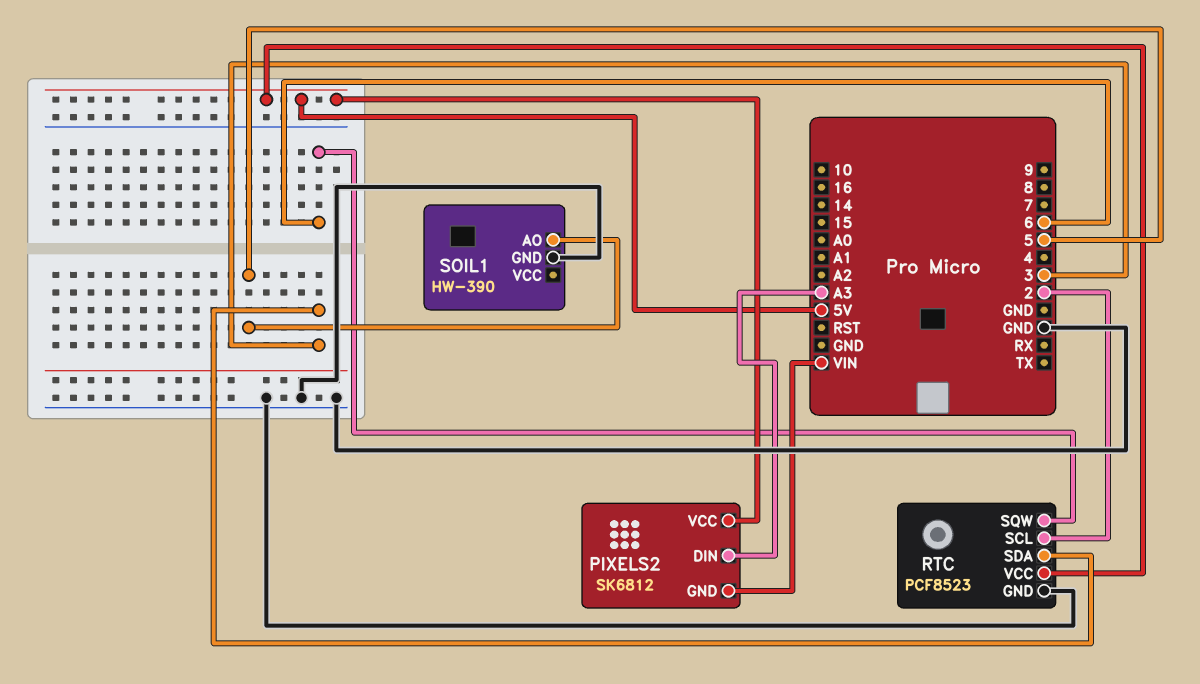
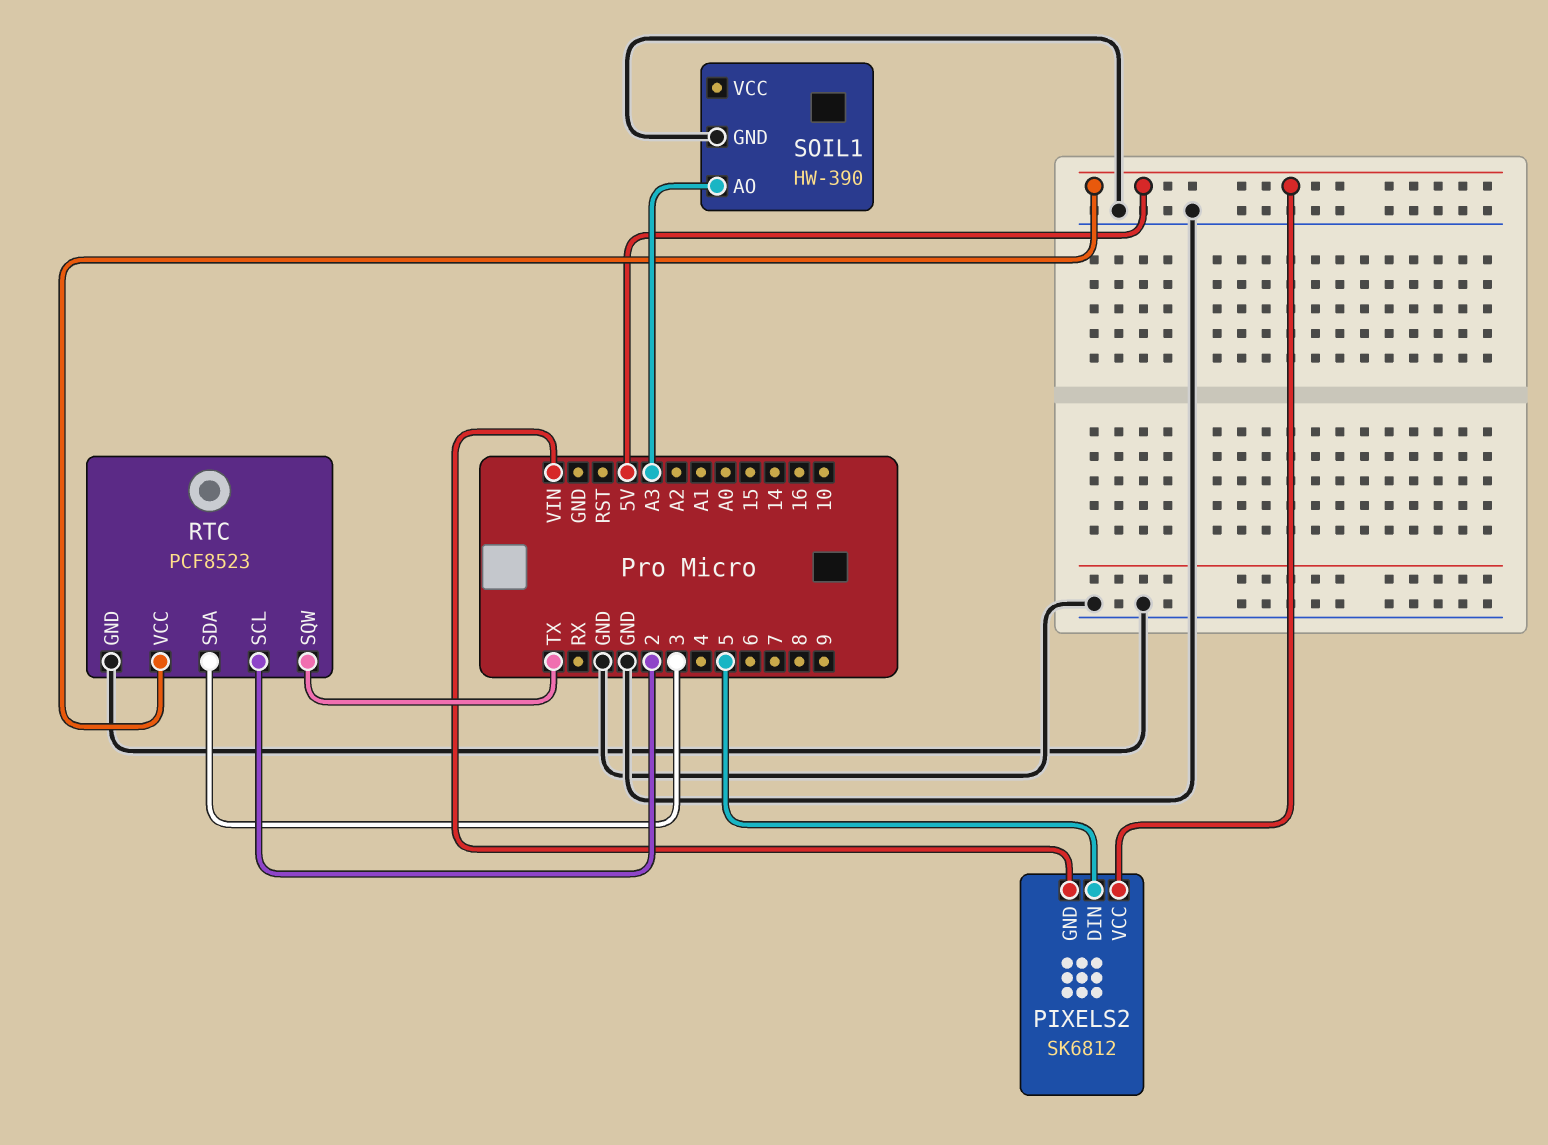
PIXELS2 pin DIN: A3 -> 5
RTC pin SQW: 6 -> TX
SOIL1 pin AO: 5 -> A3

